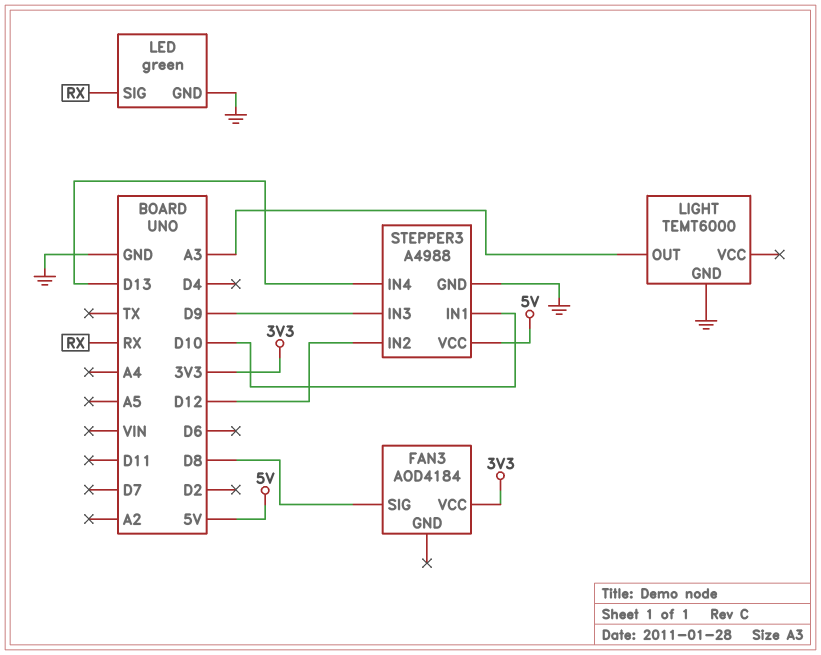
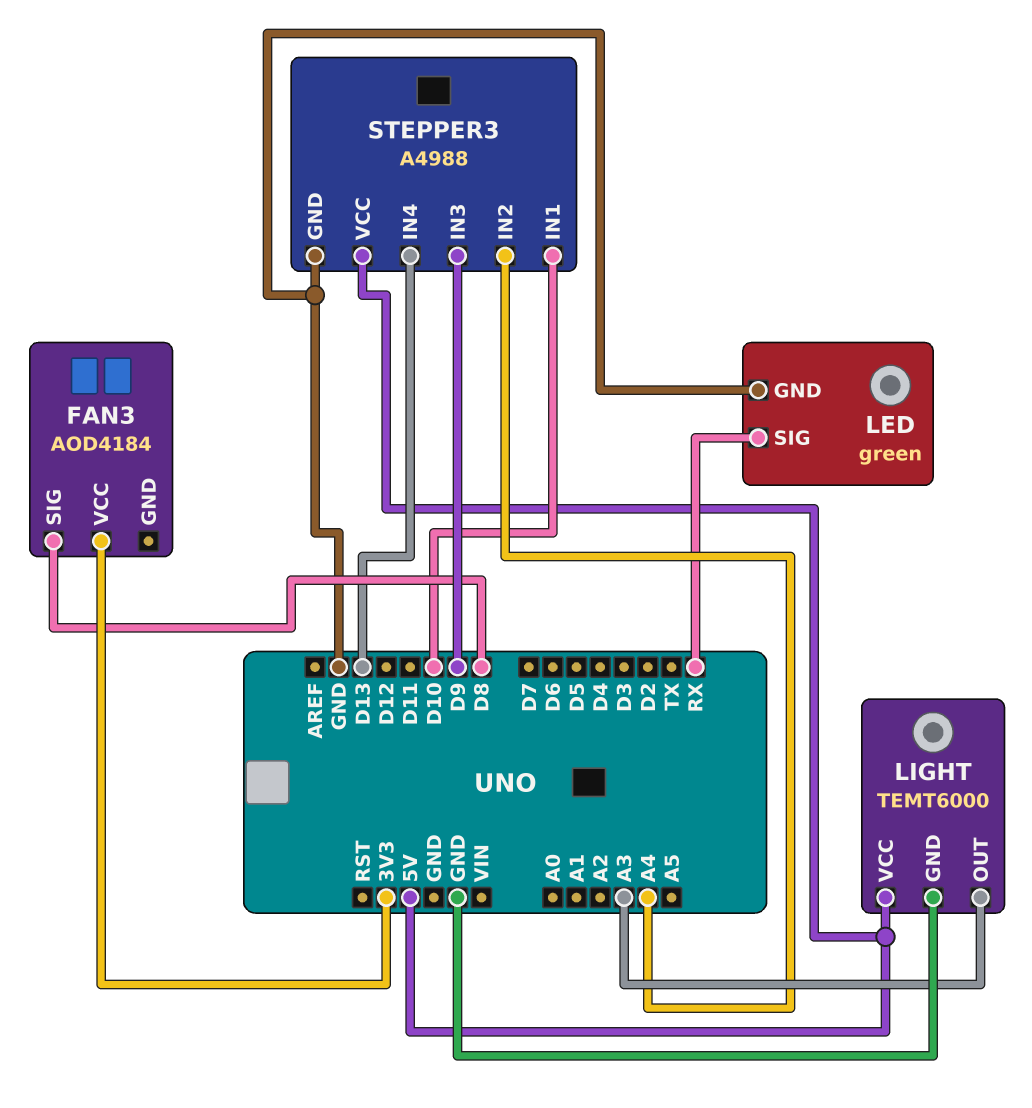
LIGHT pin VCC: none -> 5V
STEPPER3 pin IN2: D12 -> A4

